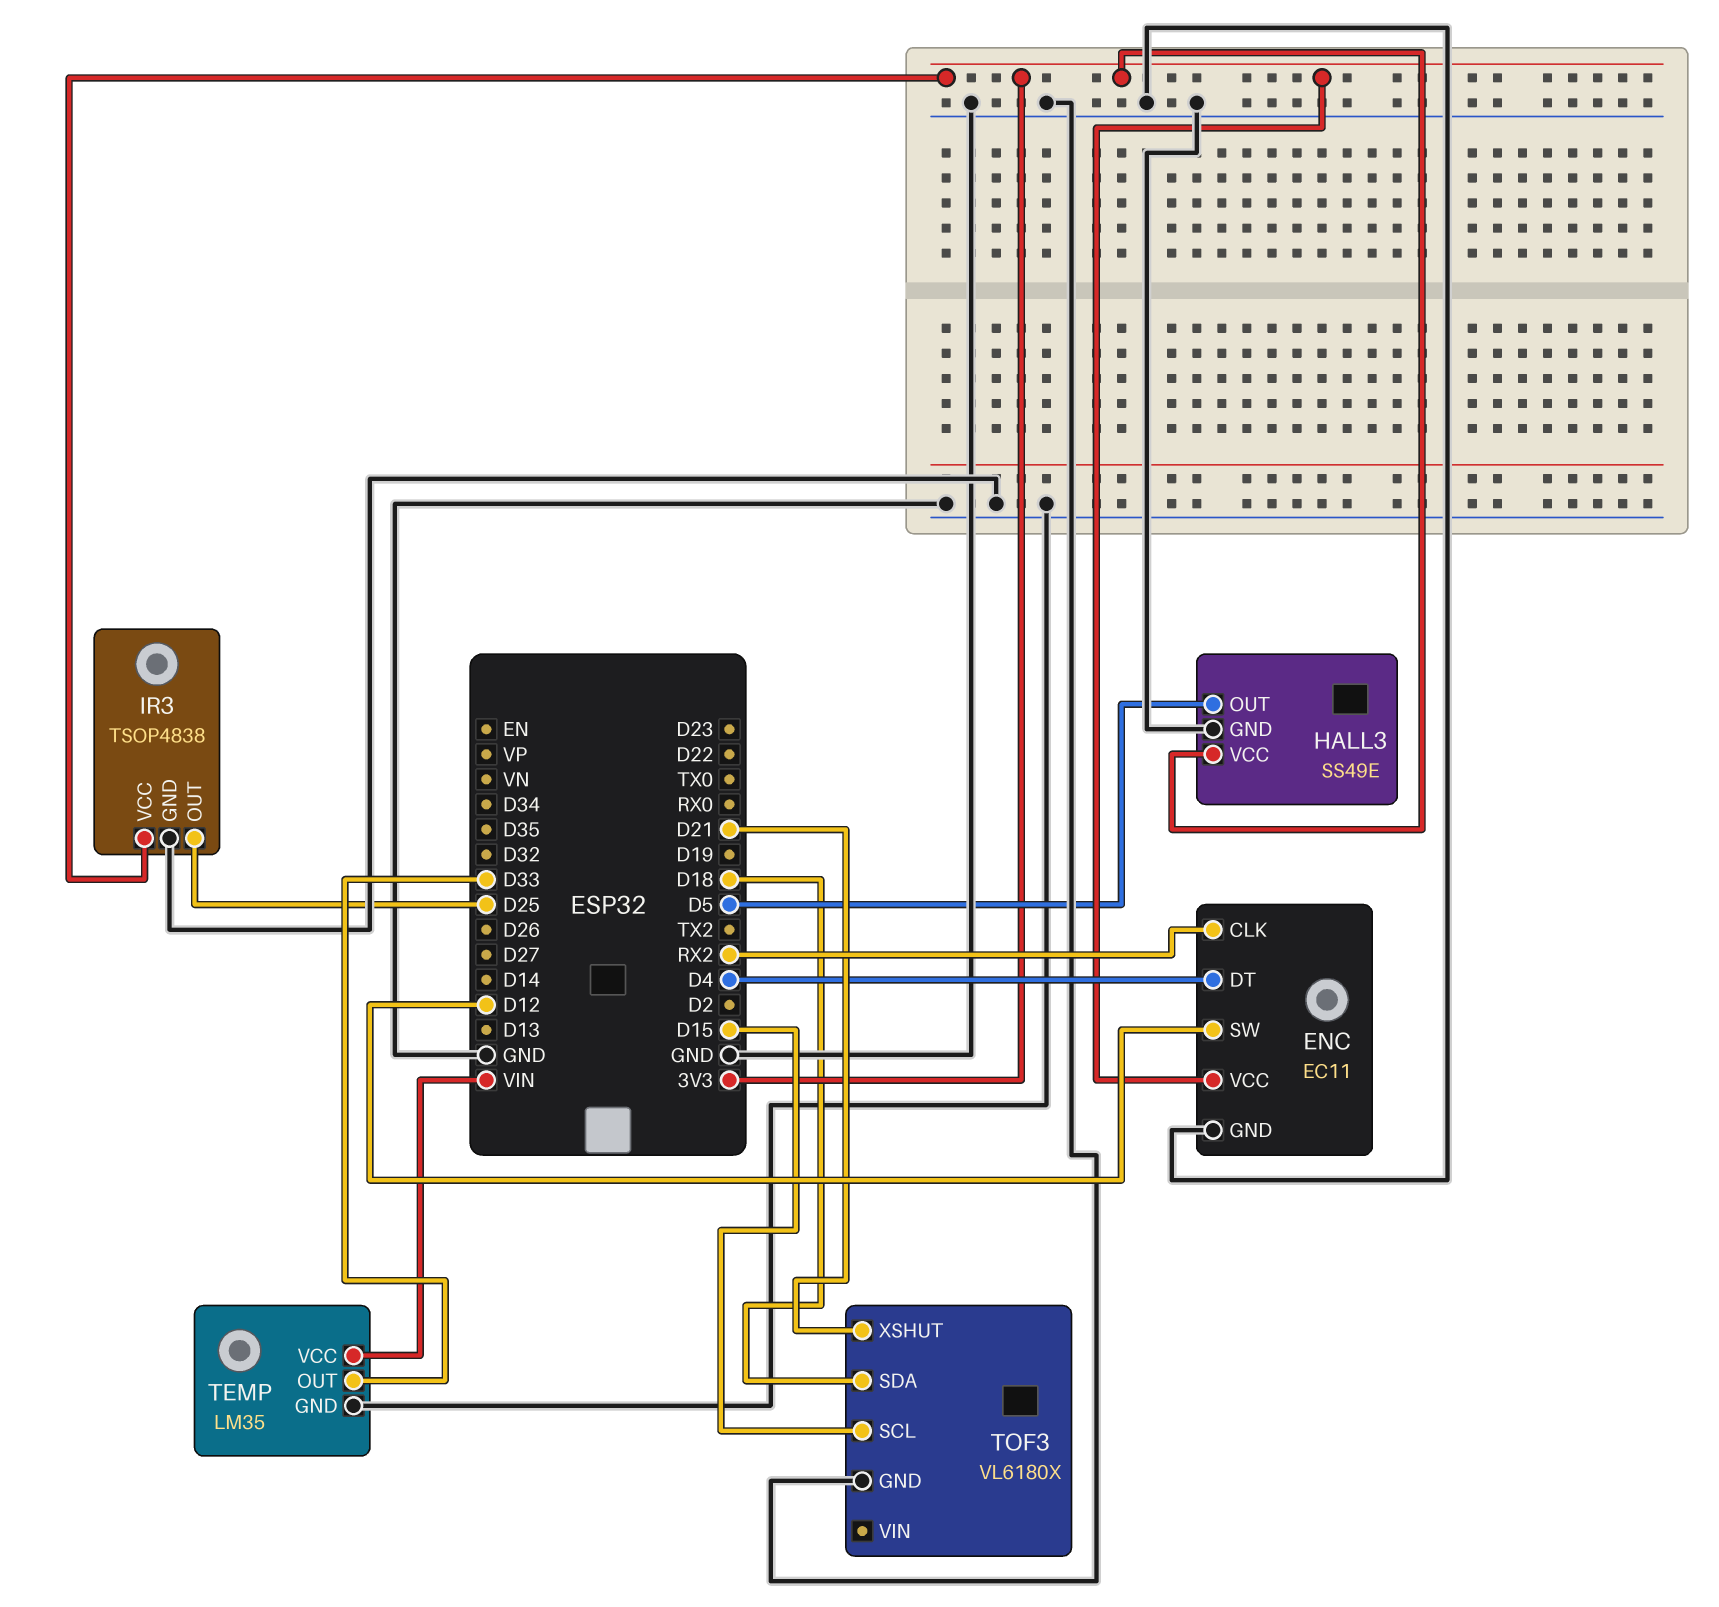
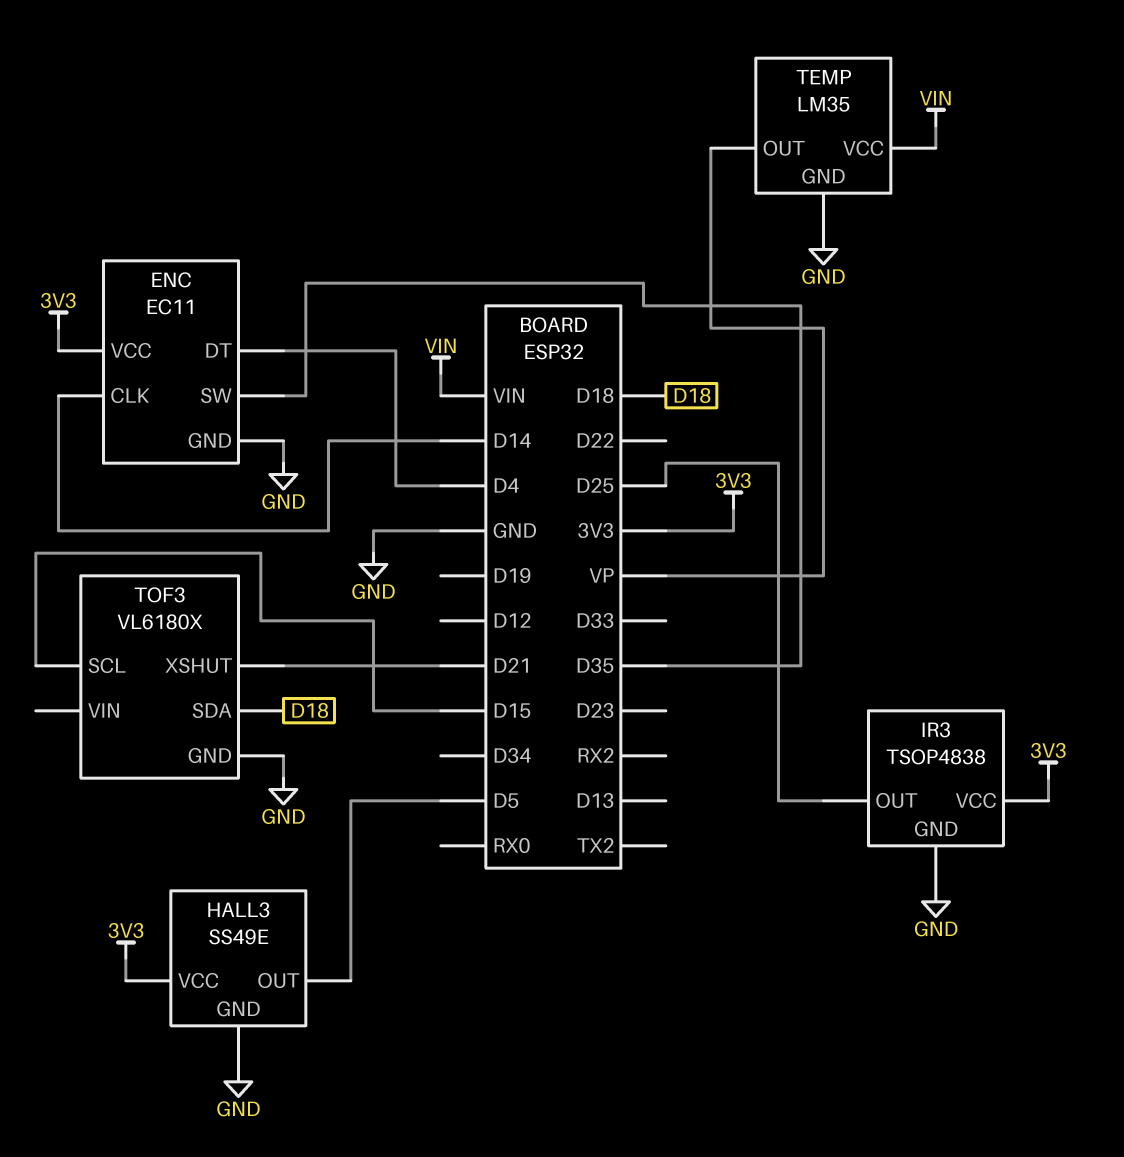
ENC pin CLK: RX2 -> D14
ENC pin SW: D12 -> D35
TEMP pin OUT: D33 -> VP

